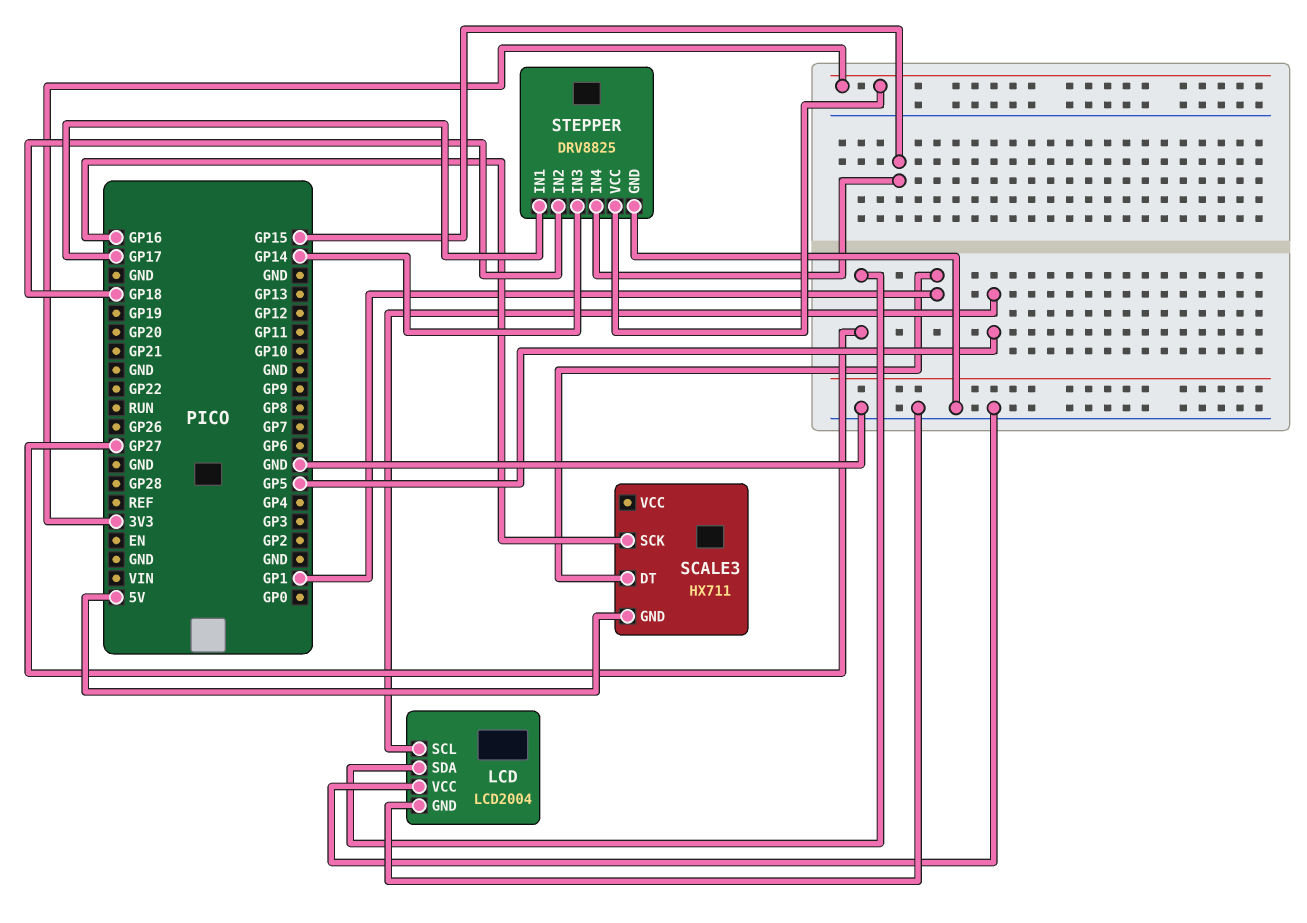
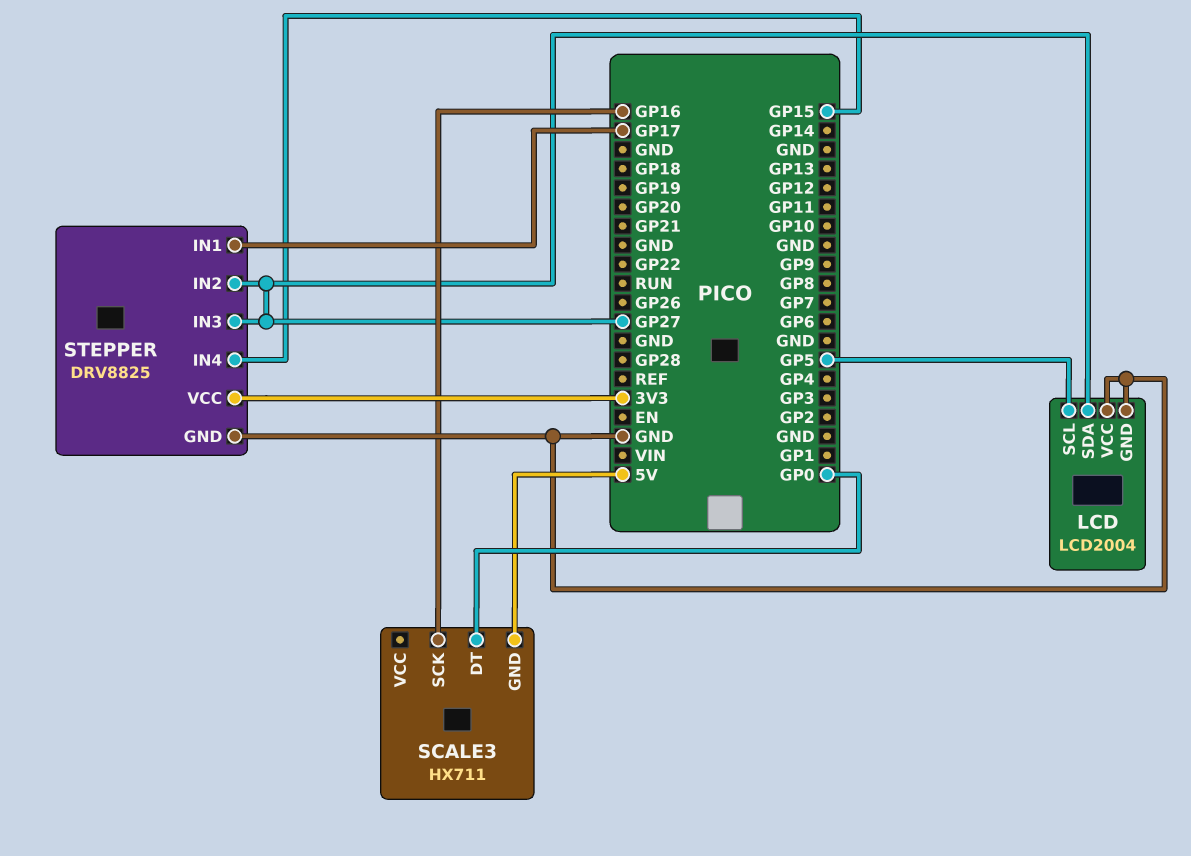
SCALE3 pin DT: GP1 -> GP0
STEPPER pin IN2: GP18 -> GP27
STEPPER pin IN3: GP14 -> GP27

